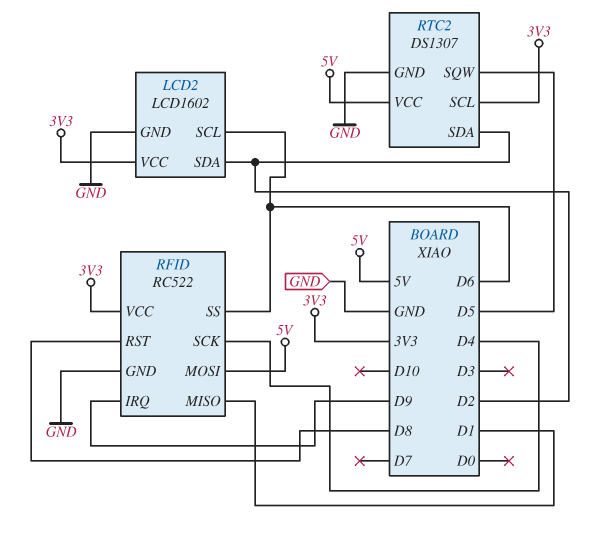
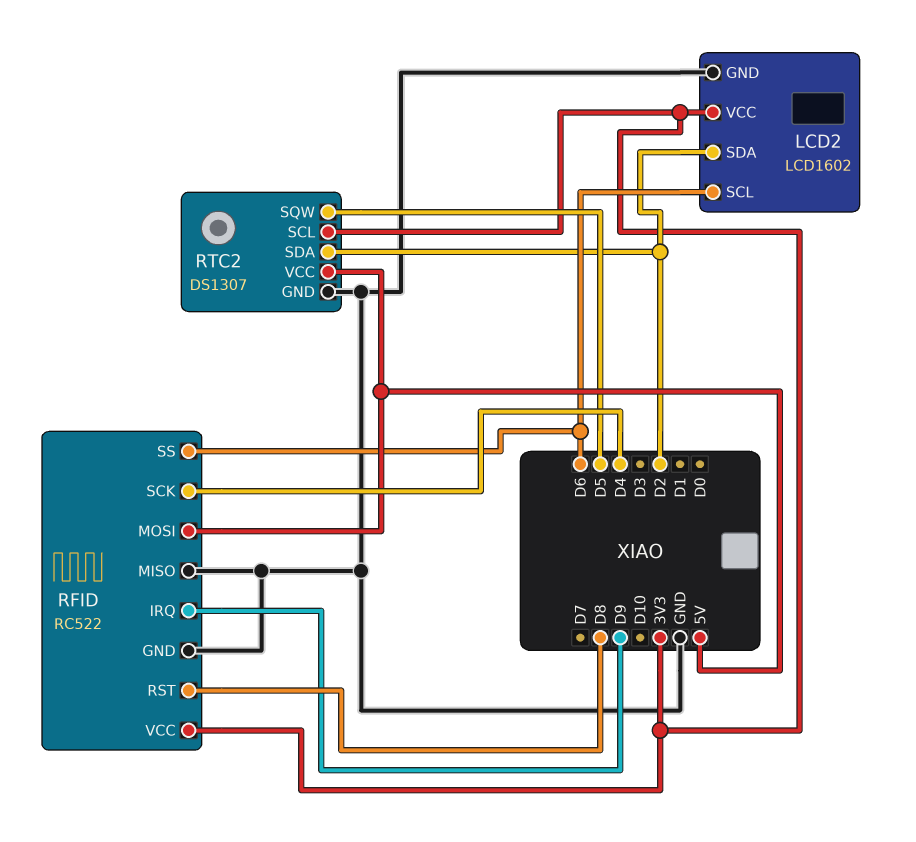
RFID pin MISO: D1 -> GND

